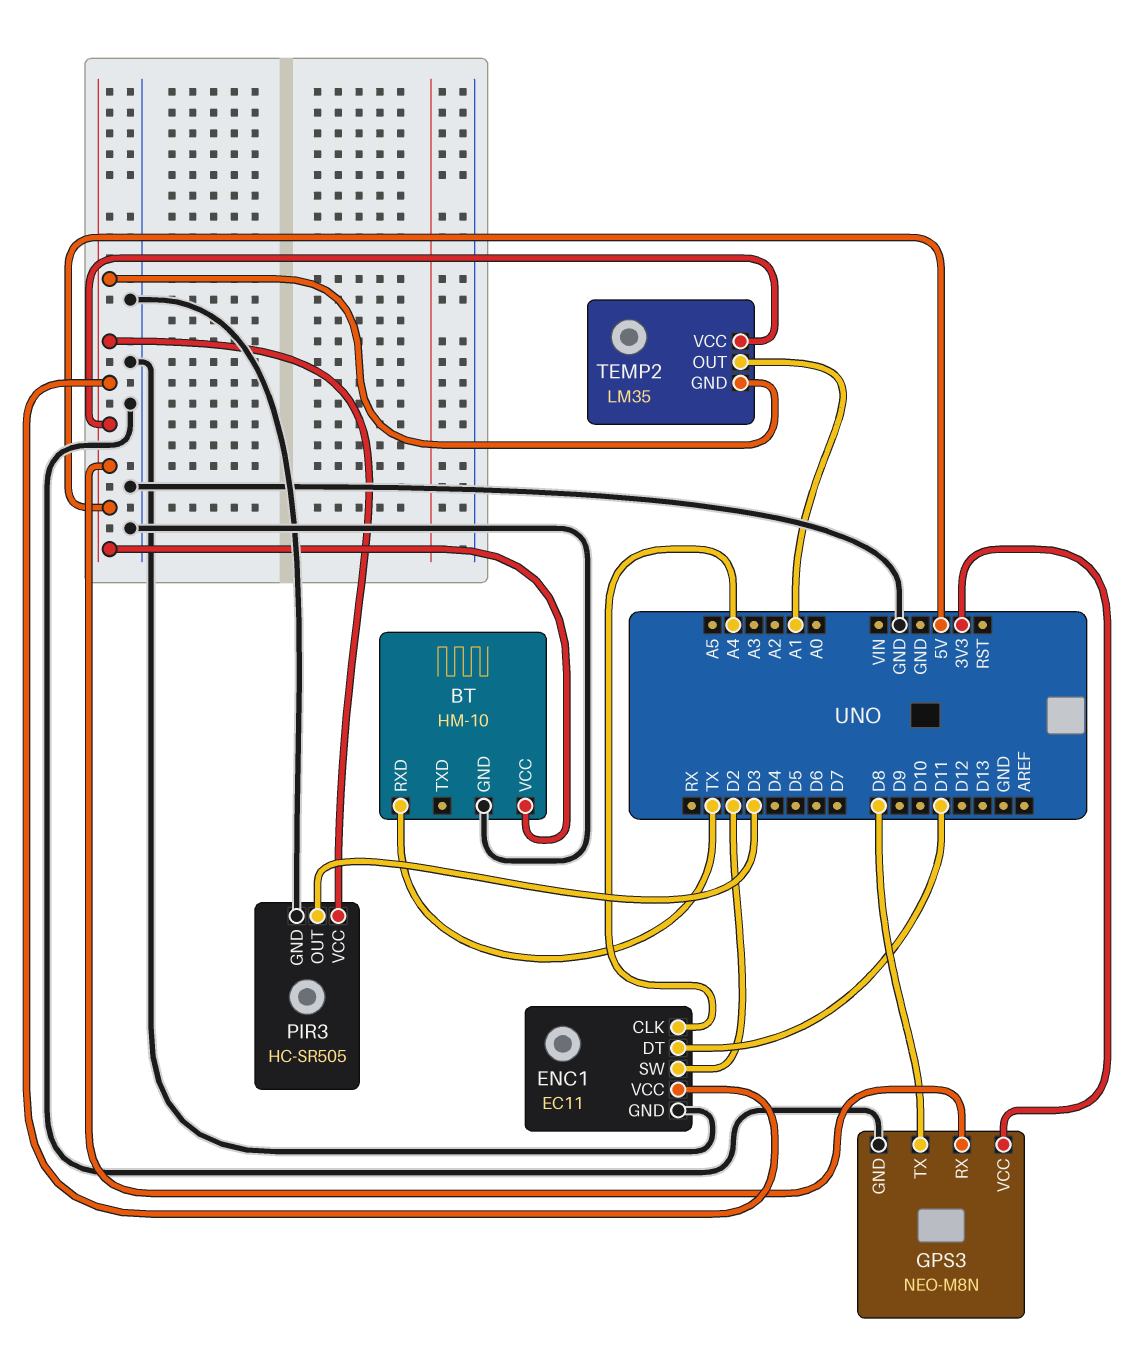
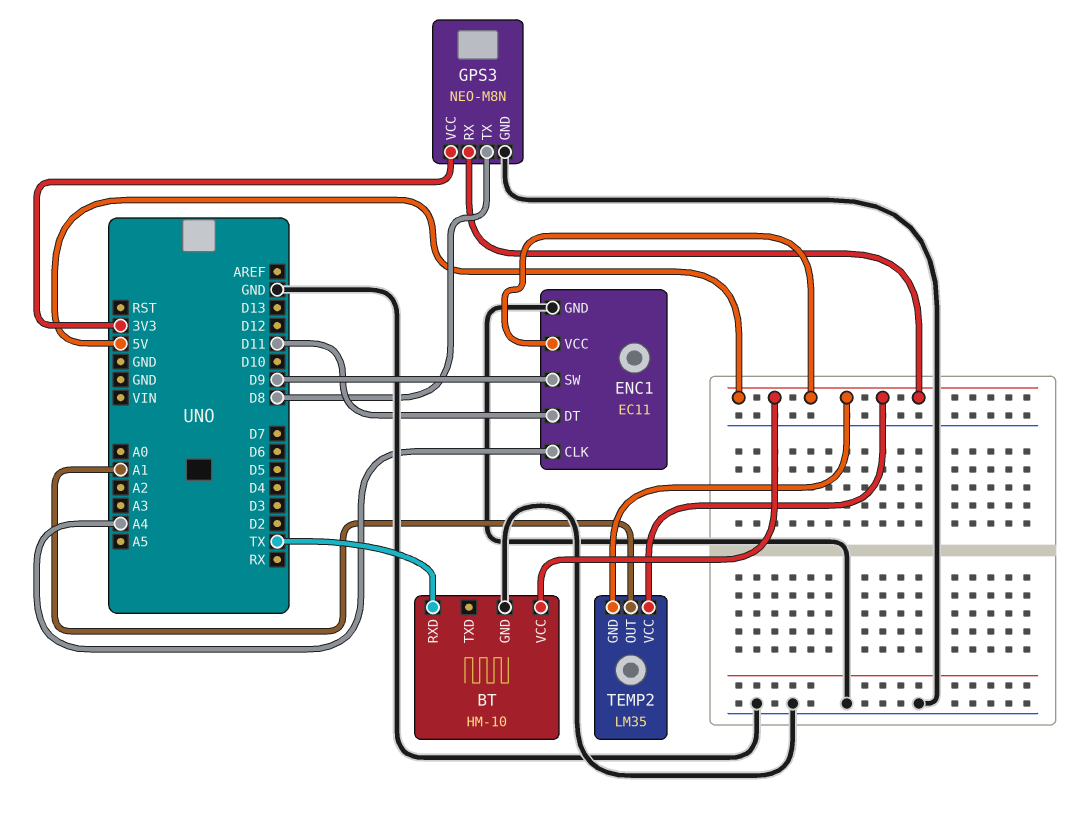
ENC1 pin SW: D2 -> D9
PIR3: HC-SR505 -> none
PIR3 pin GND: GND -> none
PIR3 pin OUT: D3 -> none
PIR3 pin VCC: 5V -> none

